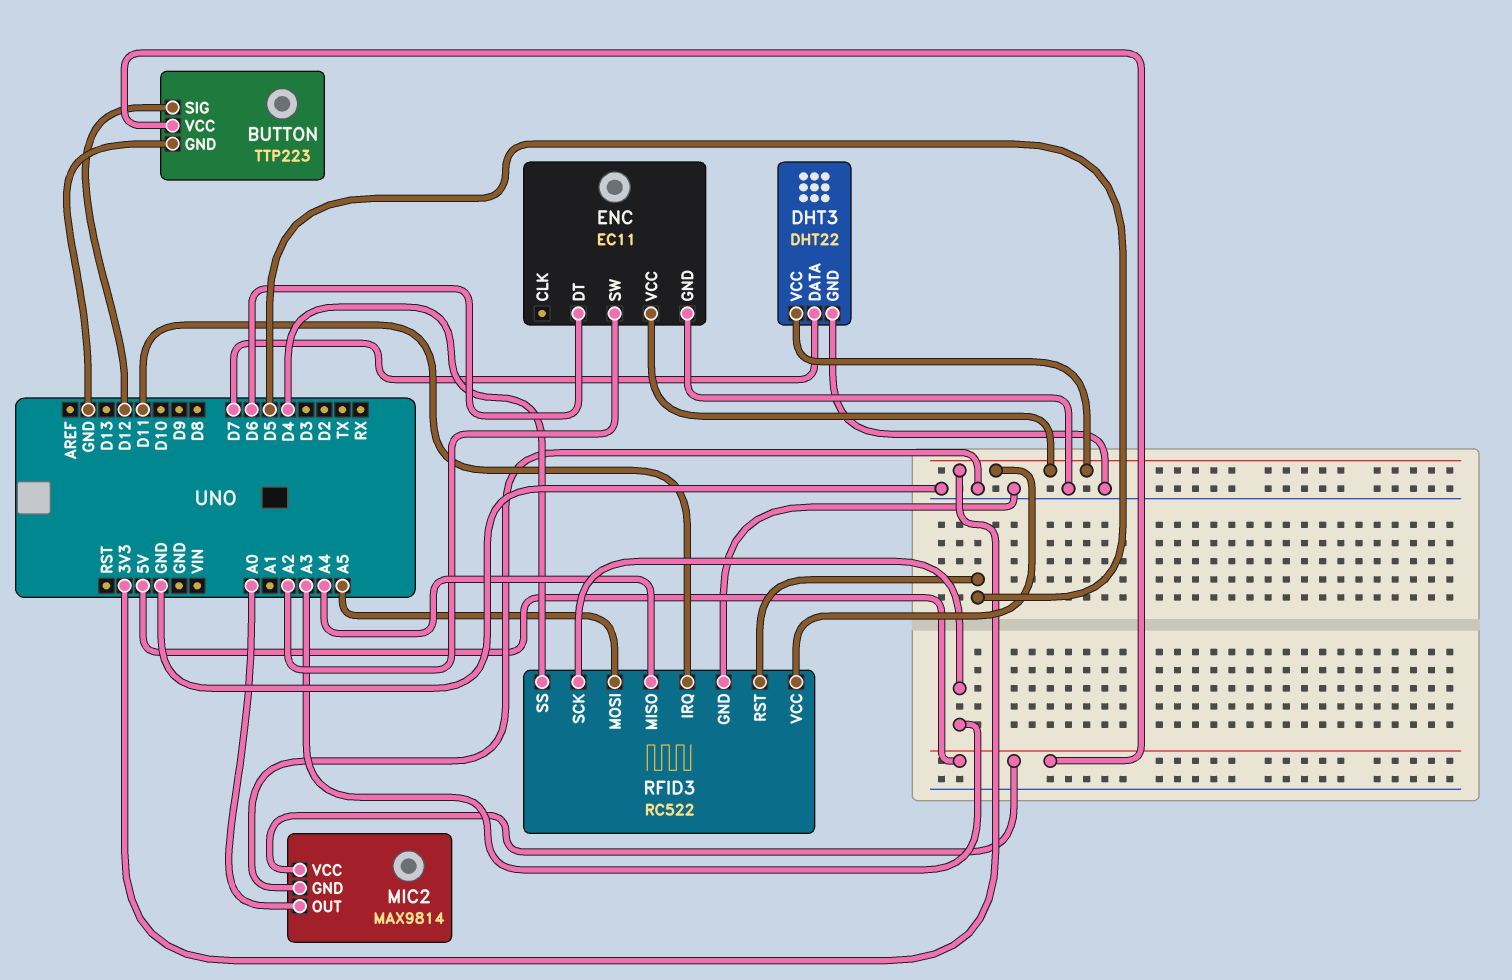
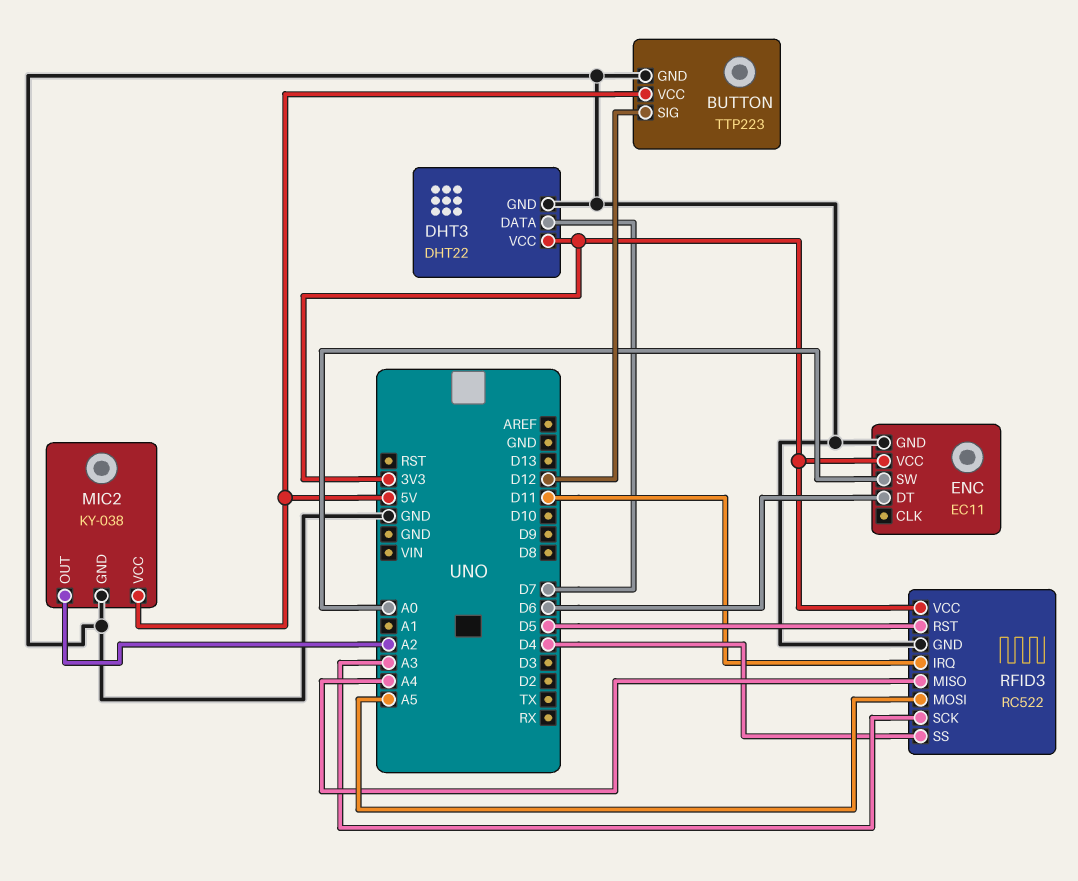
ENC pin SW: A2 -> A0
MIC2: MAX9814 -> KY-038
MIC2 pin OUT: A0 -> A2

